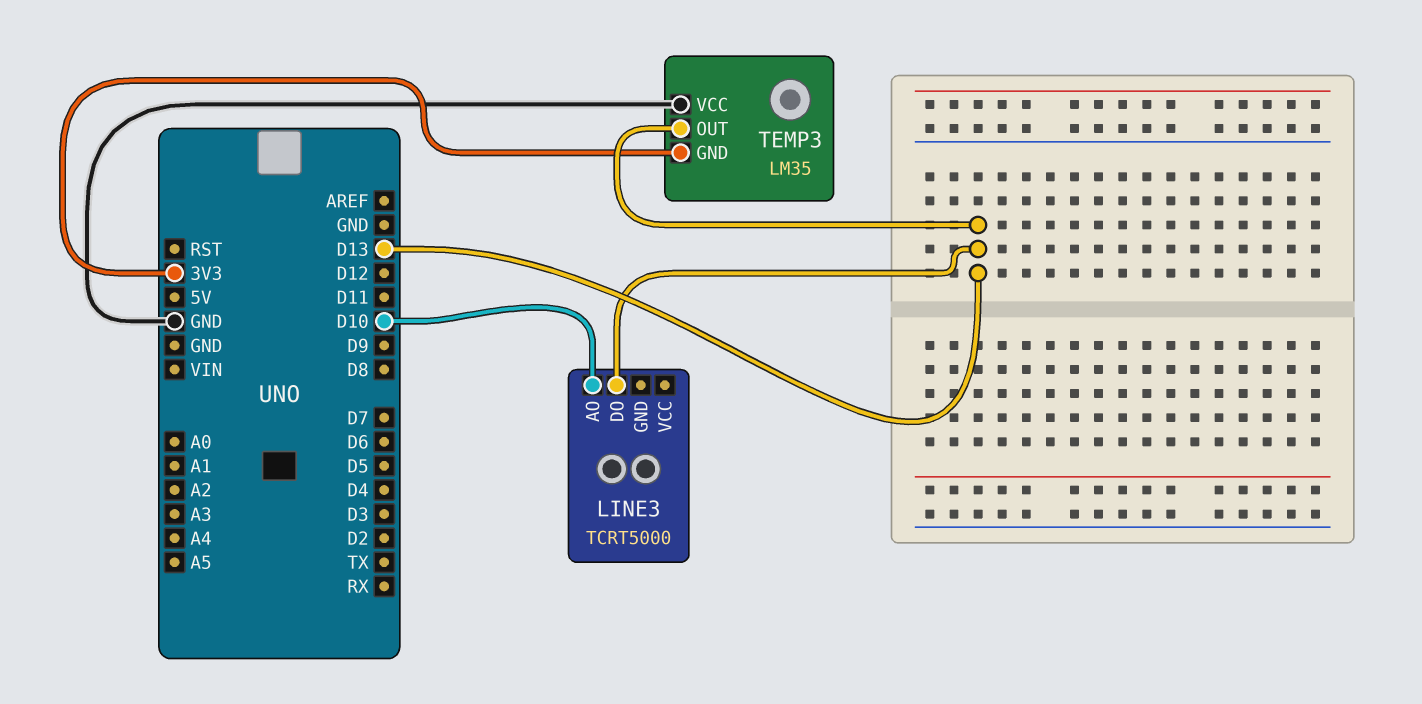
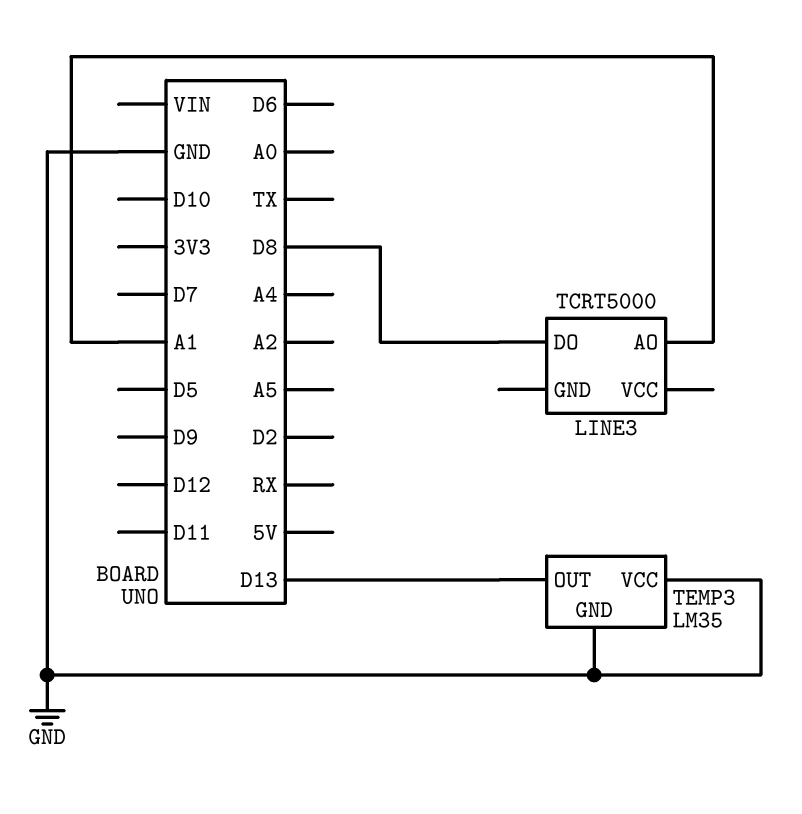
LINE3 pin AO: D10 -> A1
LINE3 pin DO: D13 -> D8
TEMP3 pin GND: 3V3 -> GND

